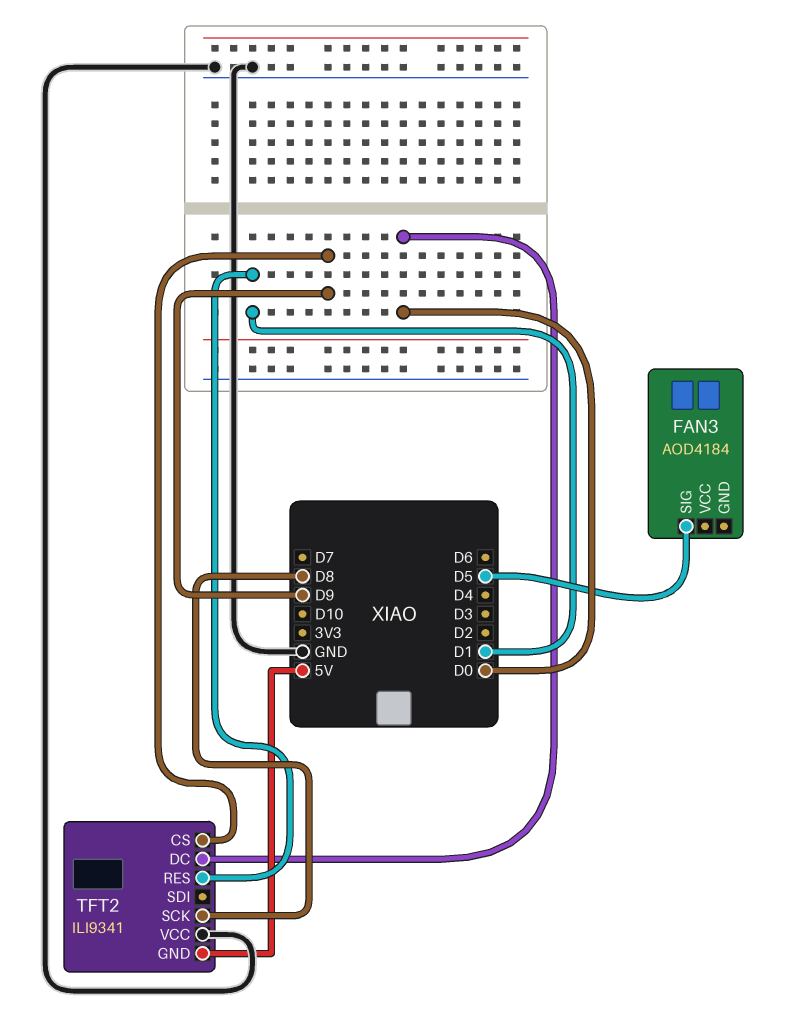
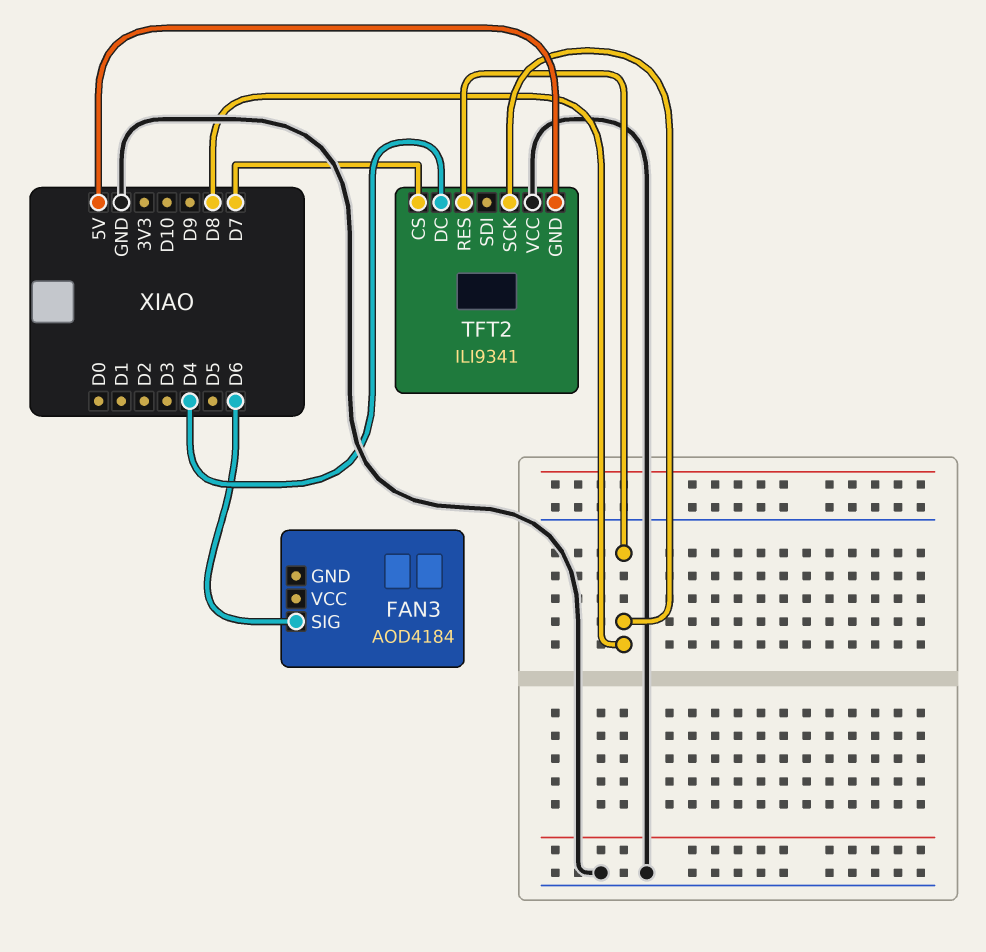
FAN3 pin SIG: D5 -> D6
TFT2 pin CS: D9 -> D7
TFT2 pin DC: D0 -> D4
TFT2 pin RES: D1 -> D8

